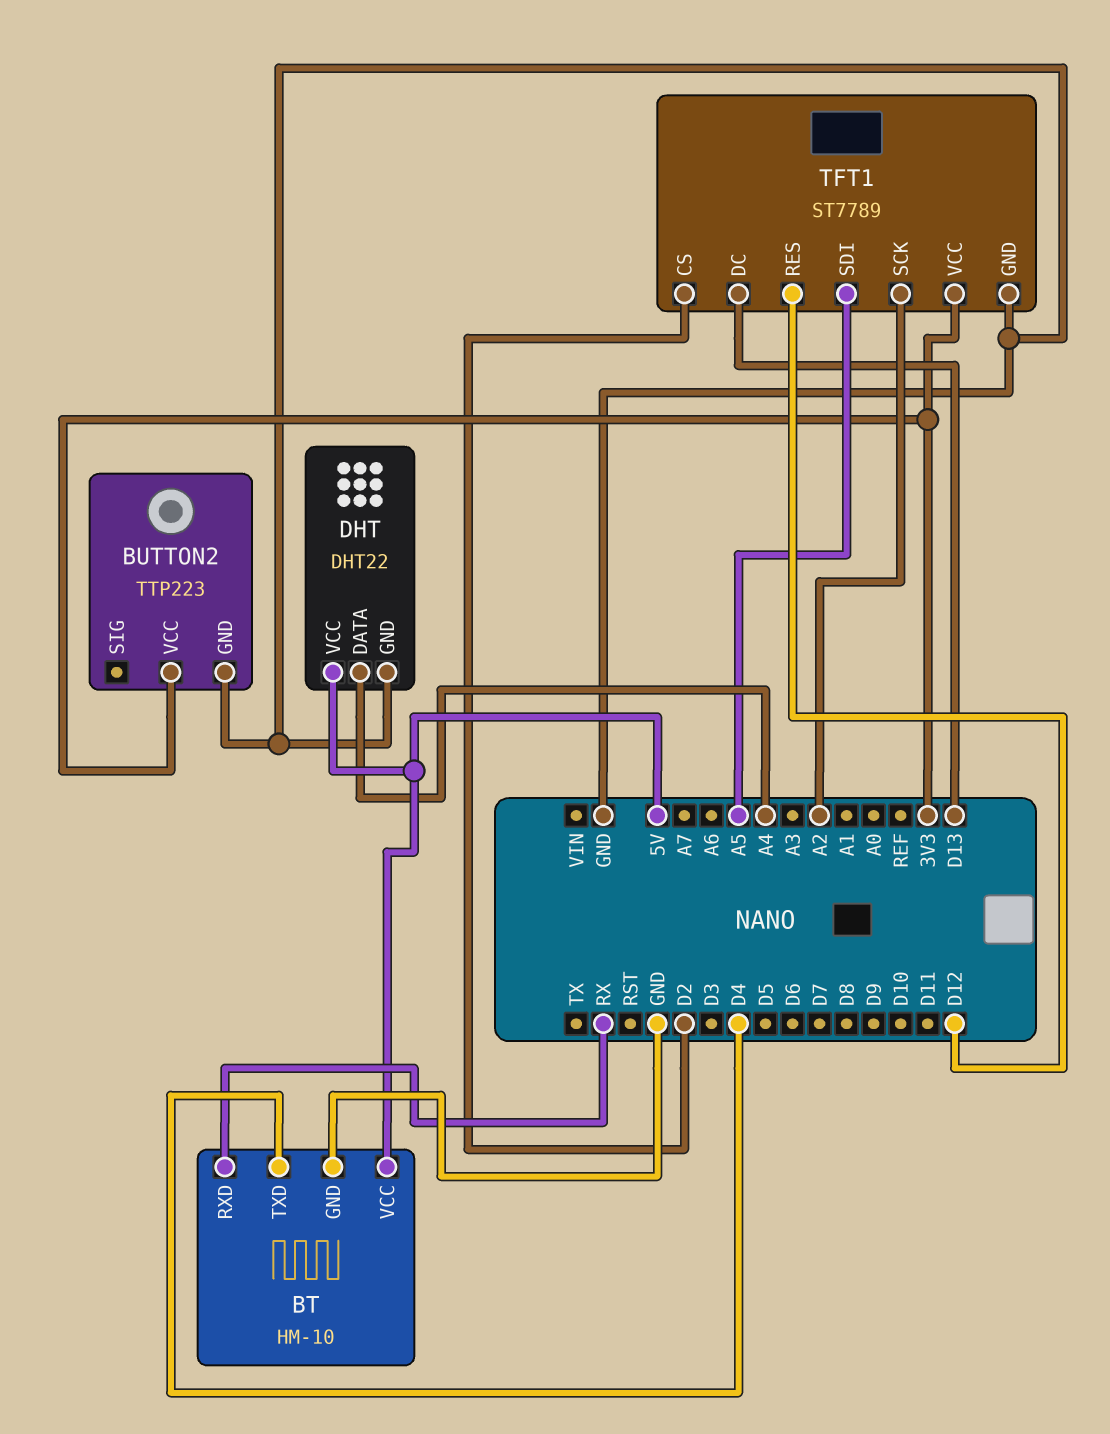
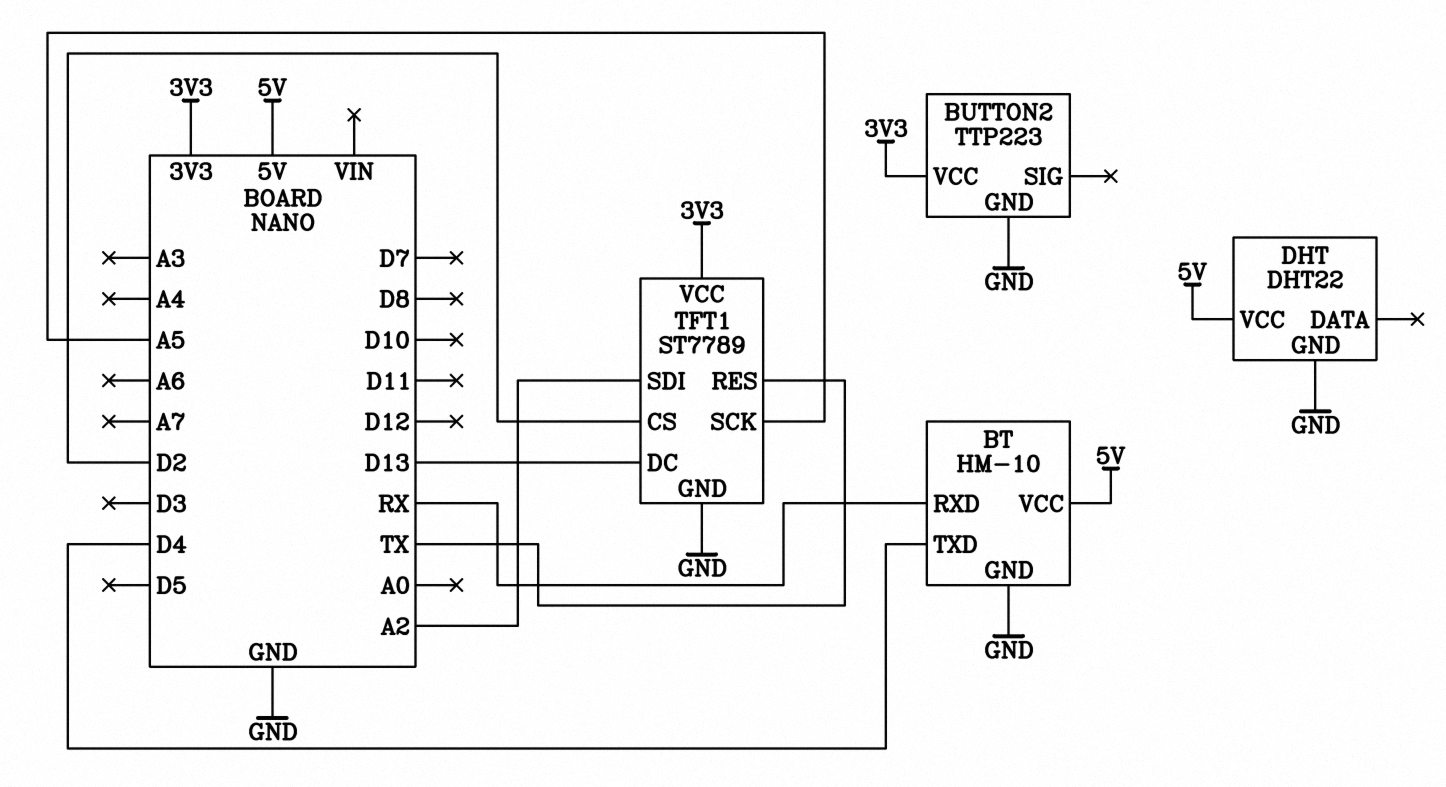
DHT pin DATA: A4 -> none
TFT1 pin RES: D12 -> TX
TFT1 pin SCK: A2 -> A5
TFT1 pin SDI: A5 -> A2

